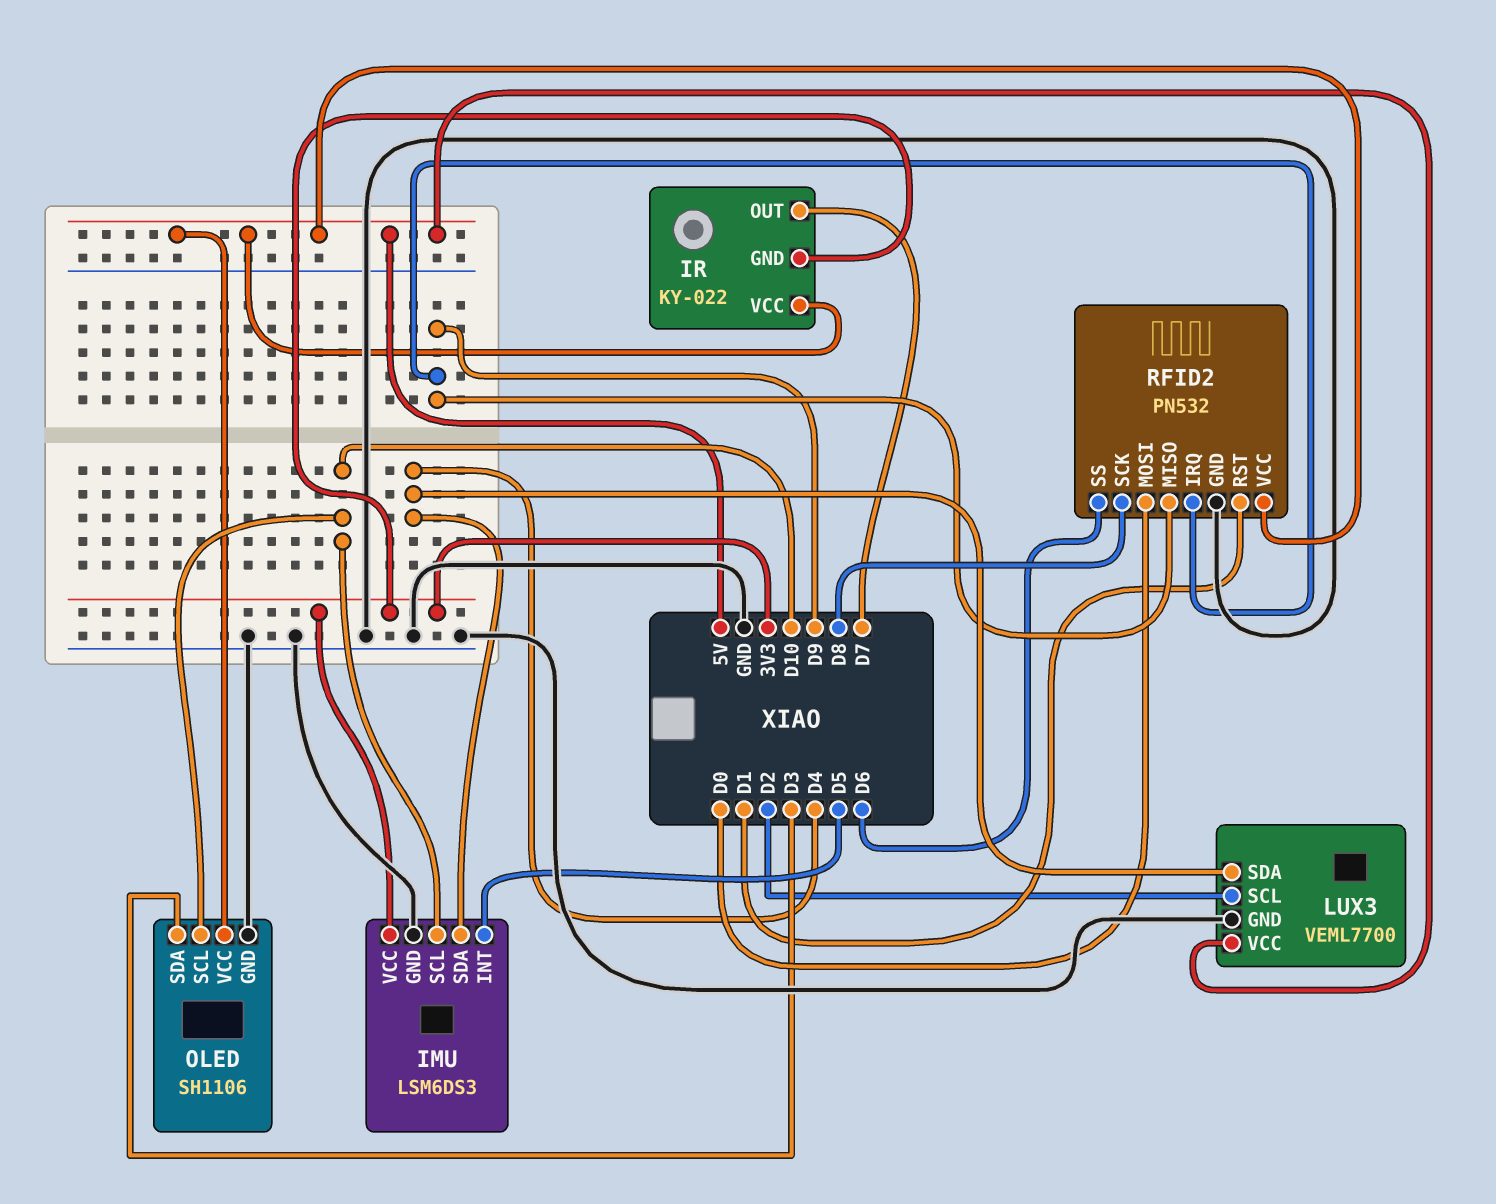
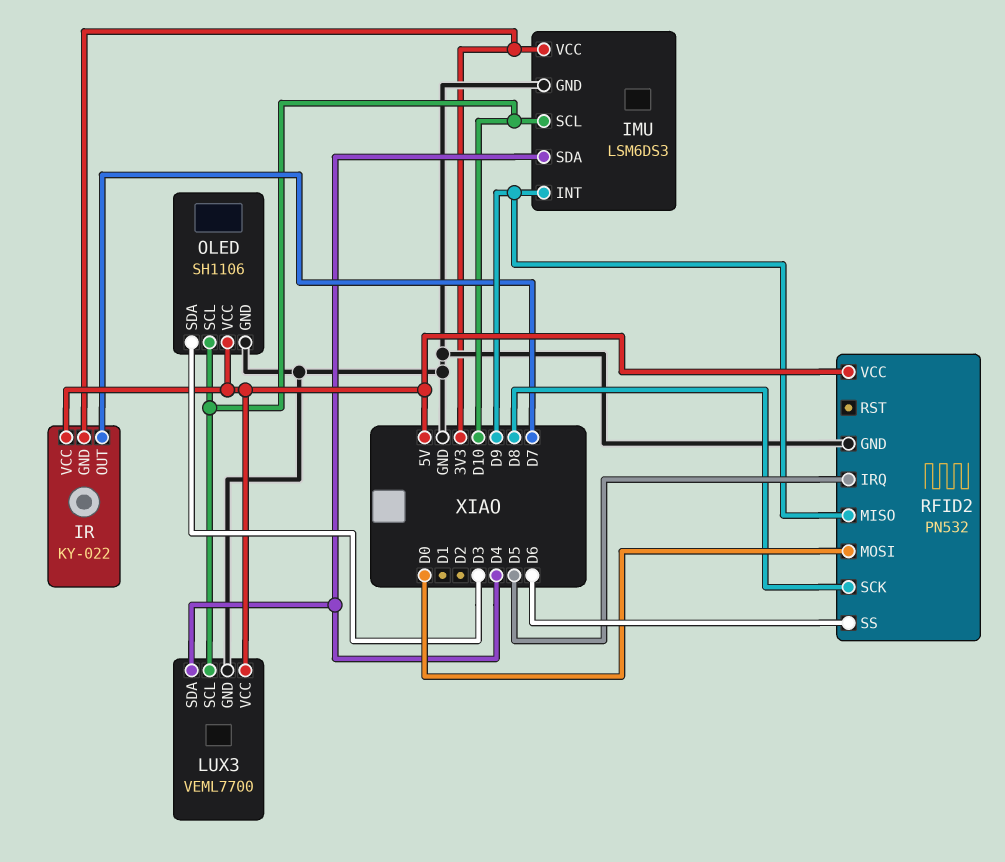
IMU pin INT: D5 -> D9
LUX3 pin SCL: D2 -> D10
RFID2 pin IRQ: D9 -> D5
RFID2 pin RST: D1 -> none

